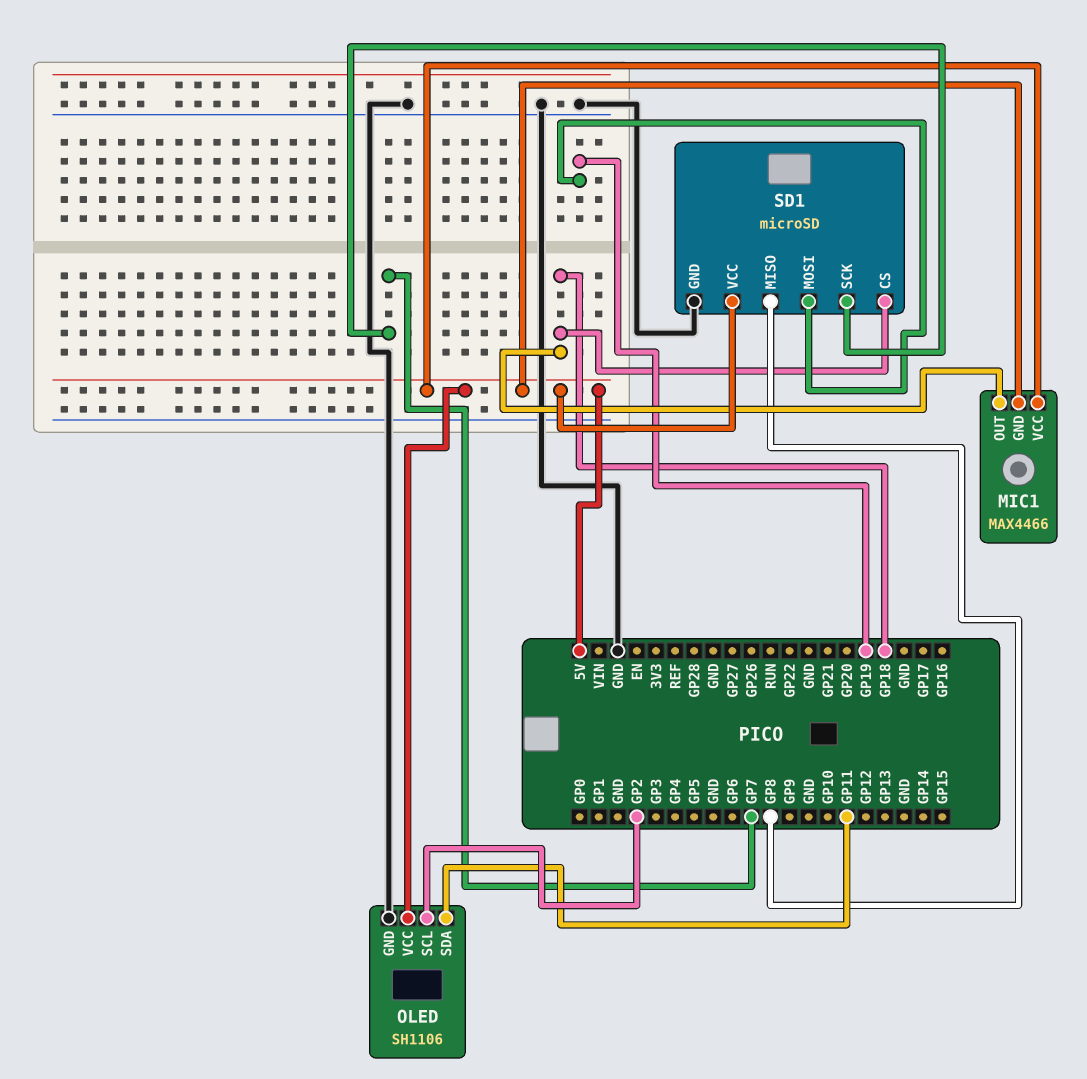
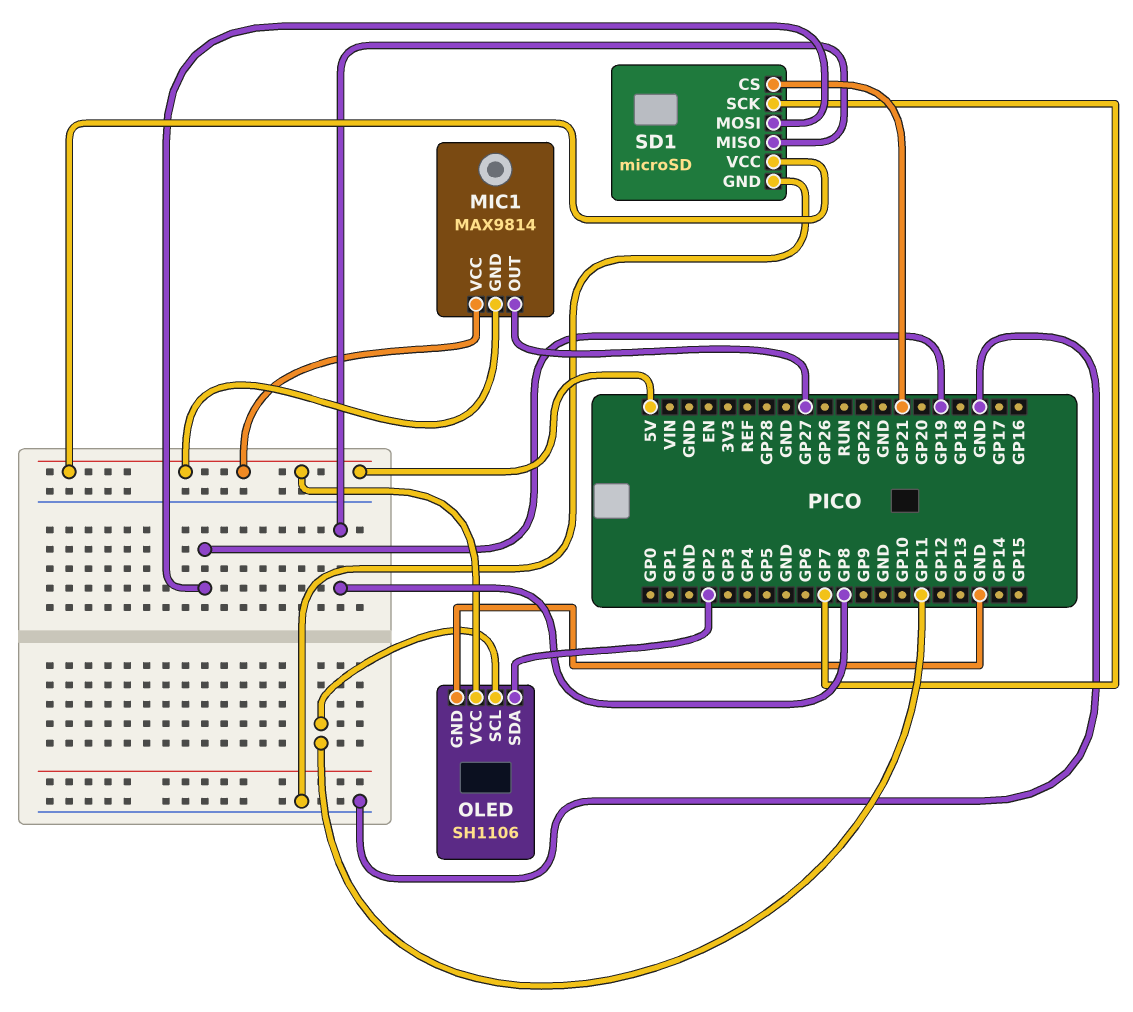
MIC1: MAX4466 -> MAX9814
MIC1 pin OUT: GP18 -> GP27
OLED pin SCL: GP2 -> GP11
OLED pin SDA: GP11 -> GP2
SD1 pin CS: GP18 -> GP21

